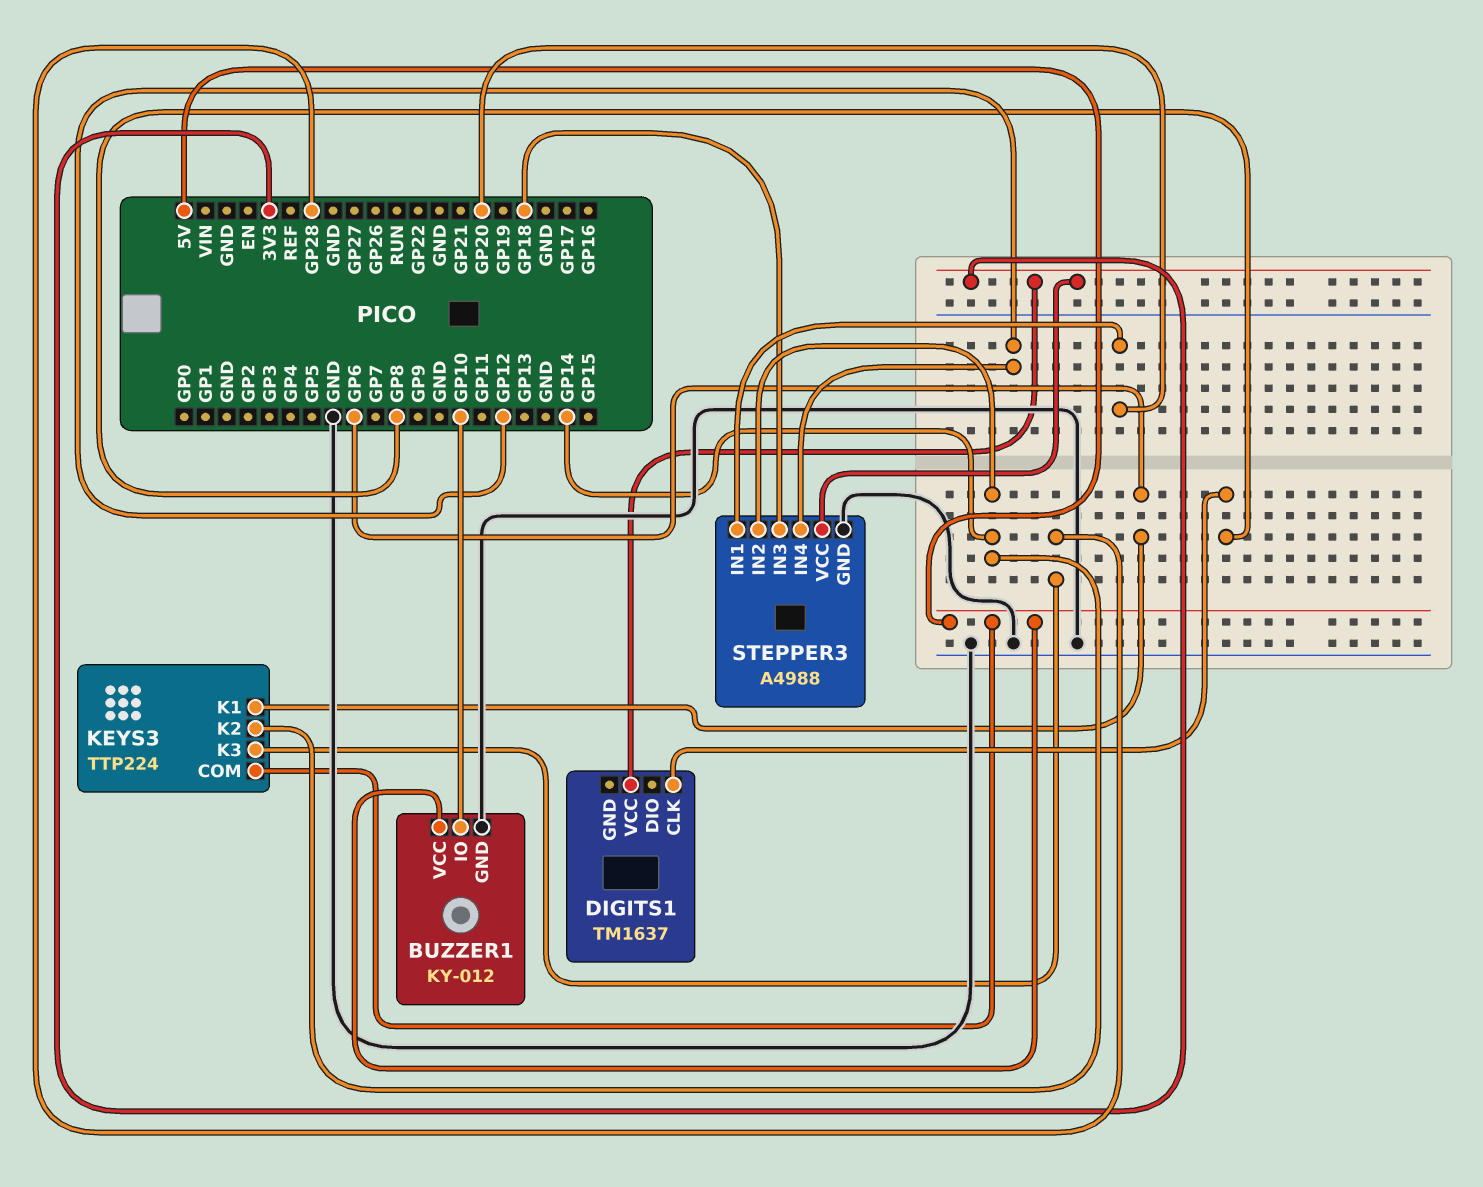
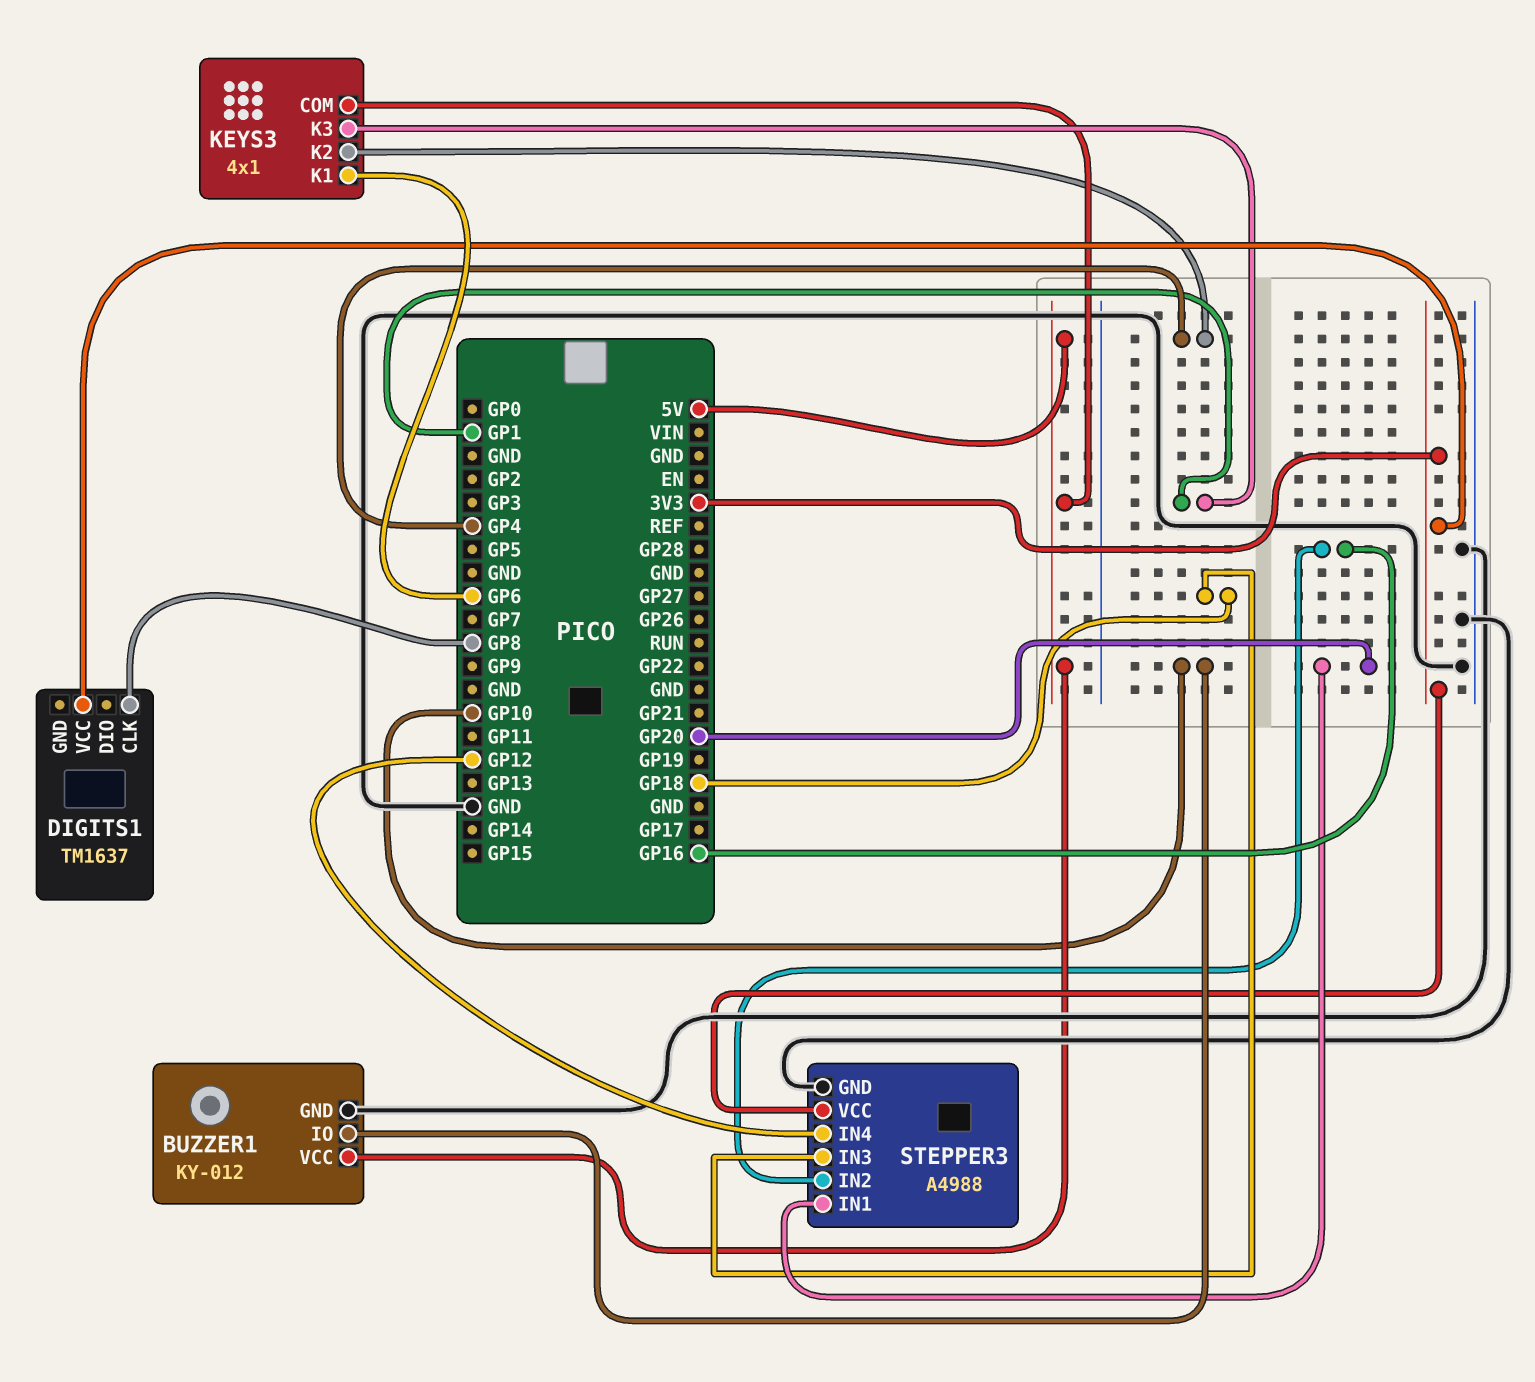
KEYS3: TTP224 -> 4x1
KEYS3 pin K2: GP14 -> GP4
KEYS3 pin K3: GP28 -> GP1
STEPPER3 pin IN2: GP14 -> GP16

